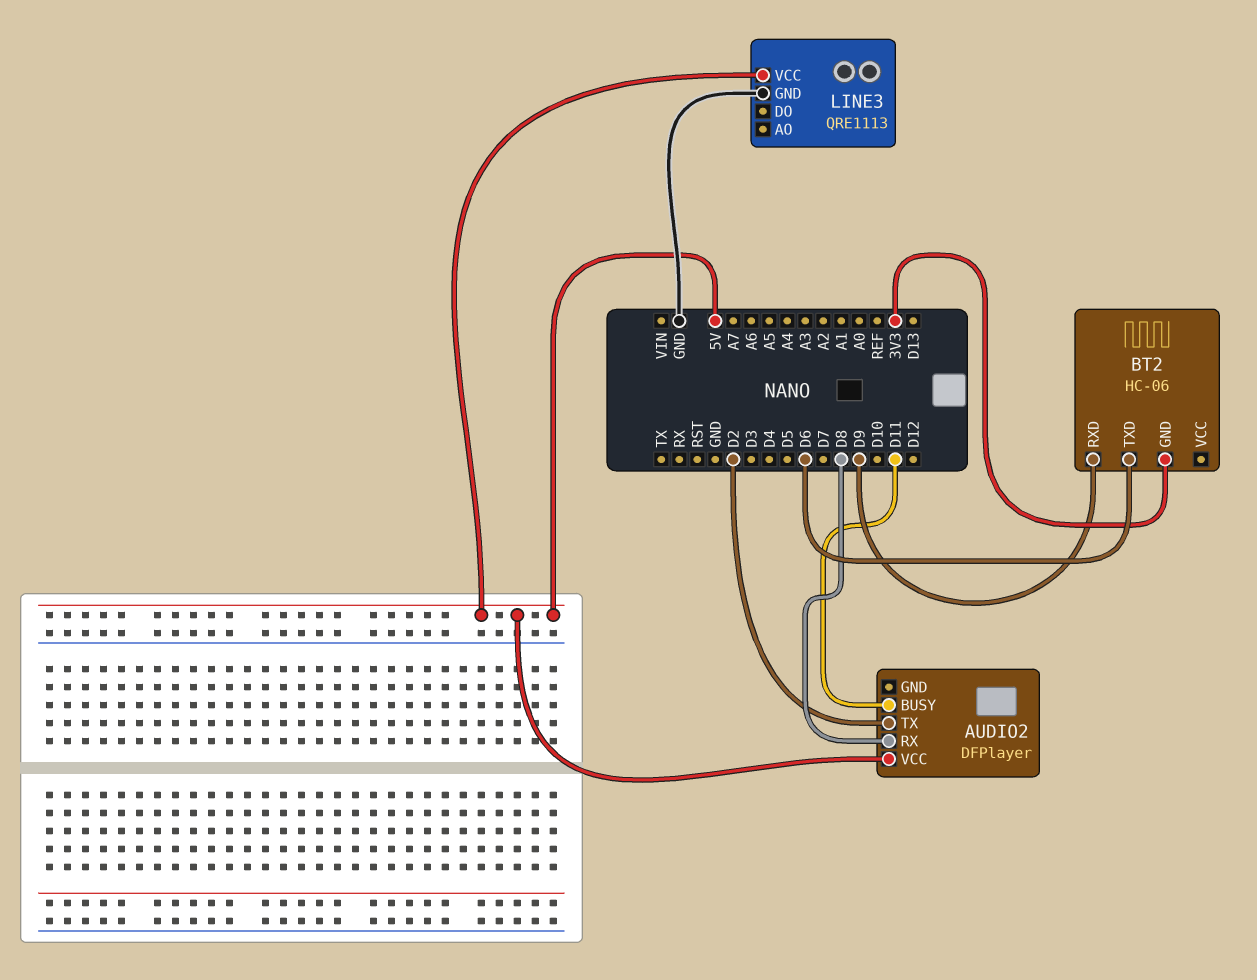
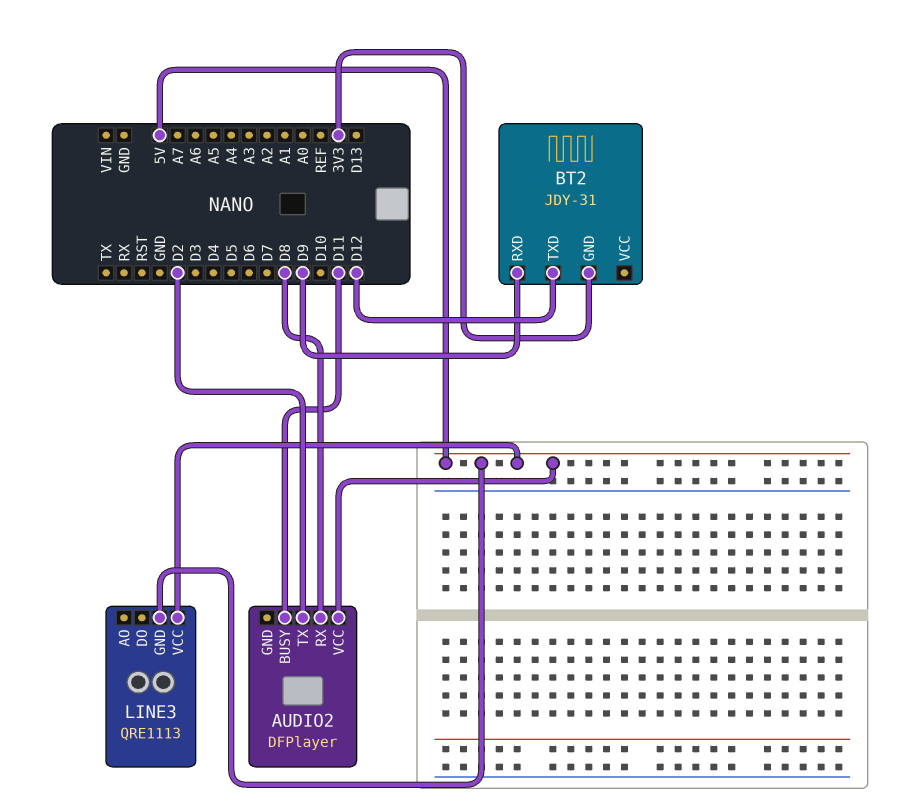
BT2: HC-06 -> JDY-31
BT2 pin TXD: D6 -> D12
LINE3 pin GND: GND -> 5V

